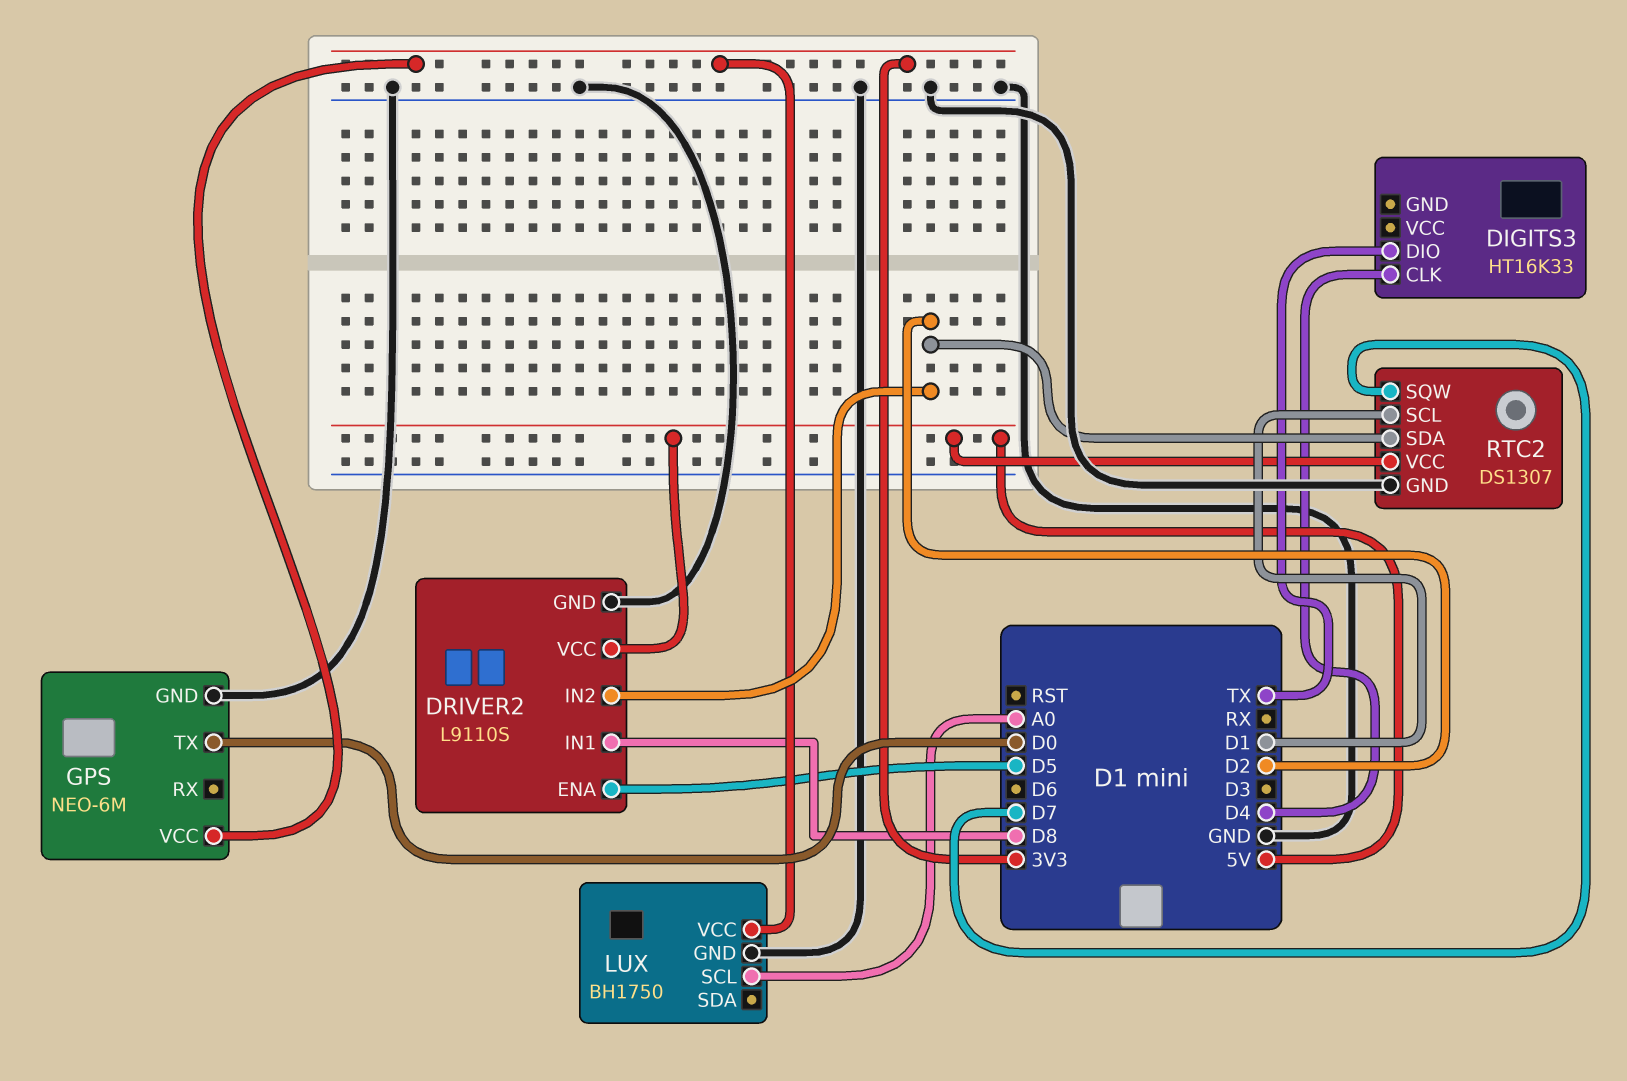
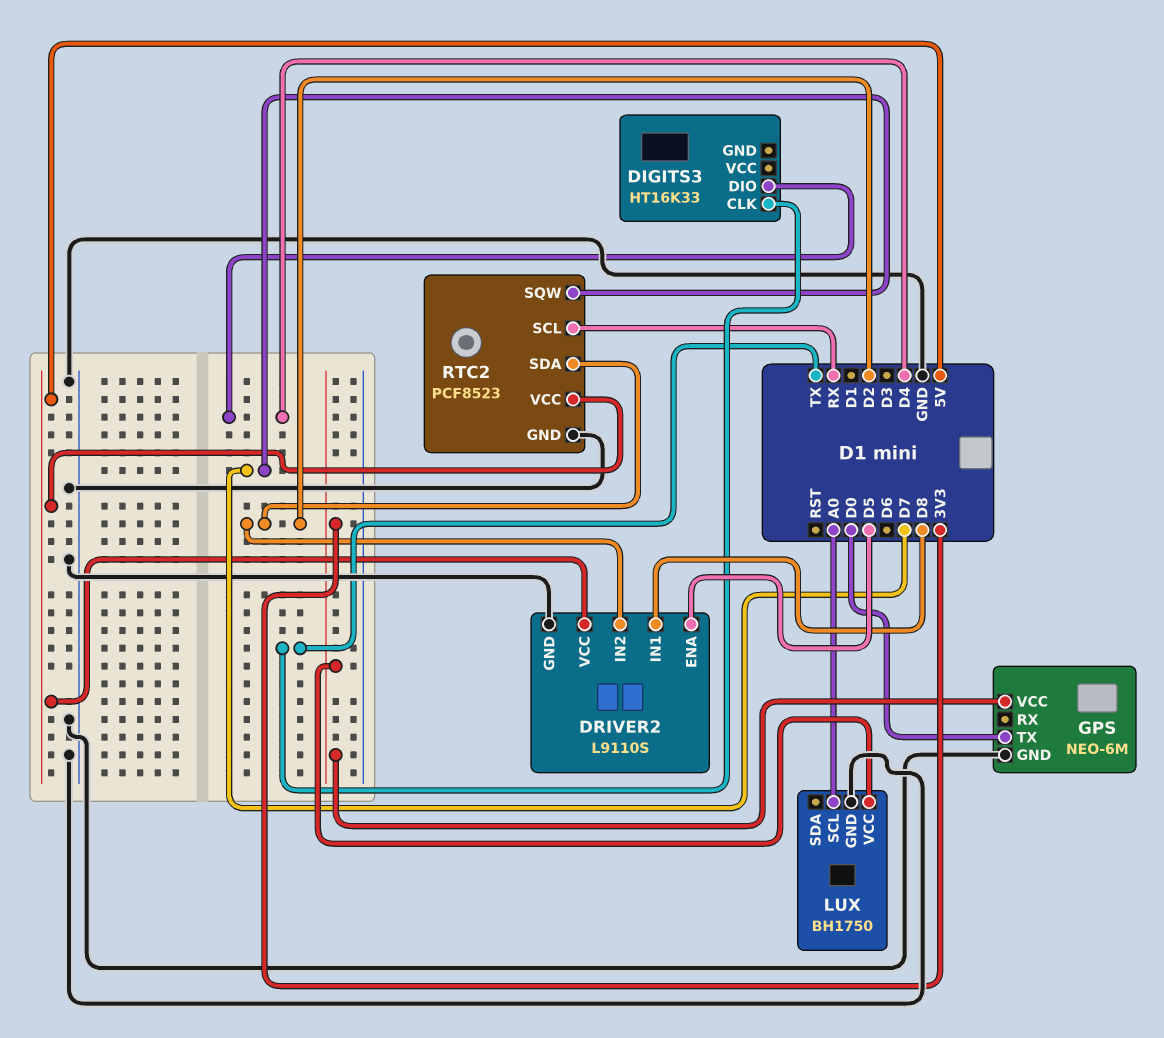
DIGITS3 pin CLK: D4 -> TX
DIGITS3 pin DIO: TX -> D4
RTC2: DS1307 -> PCF8523
RTC2 pin SCL: D1 -> RX

